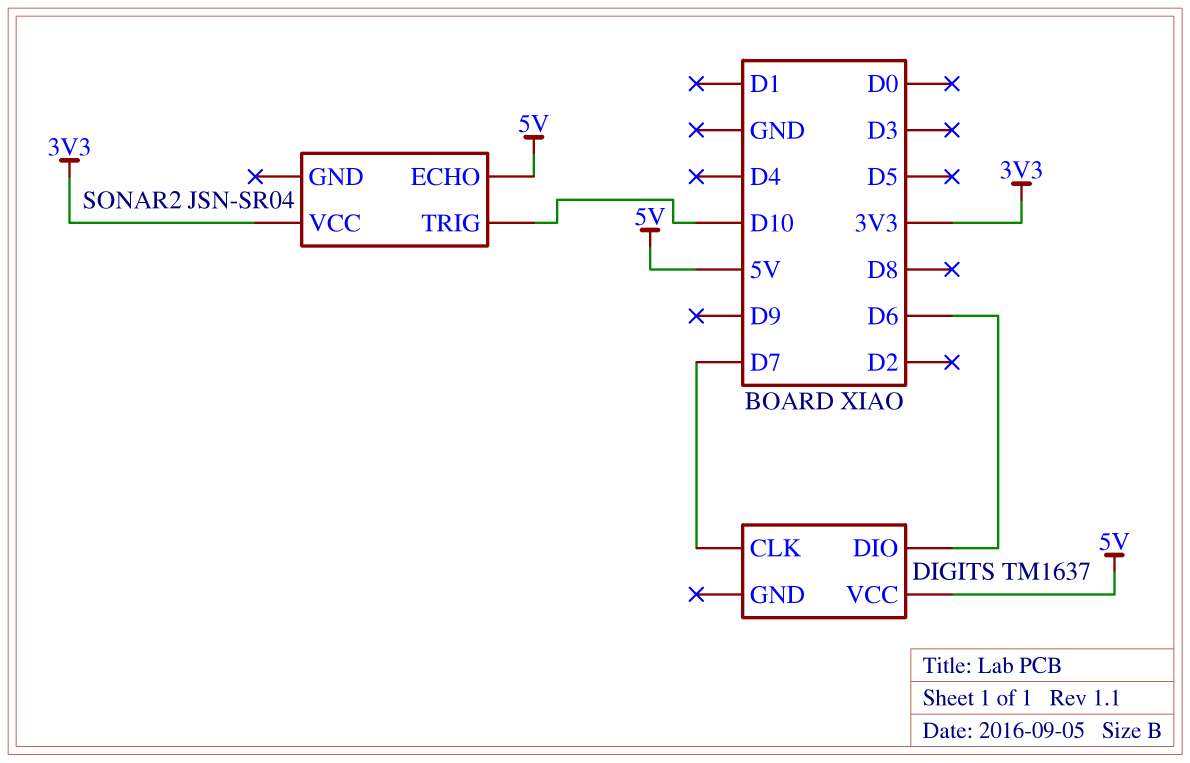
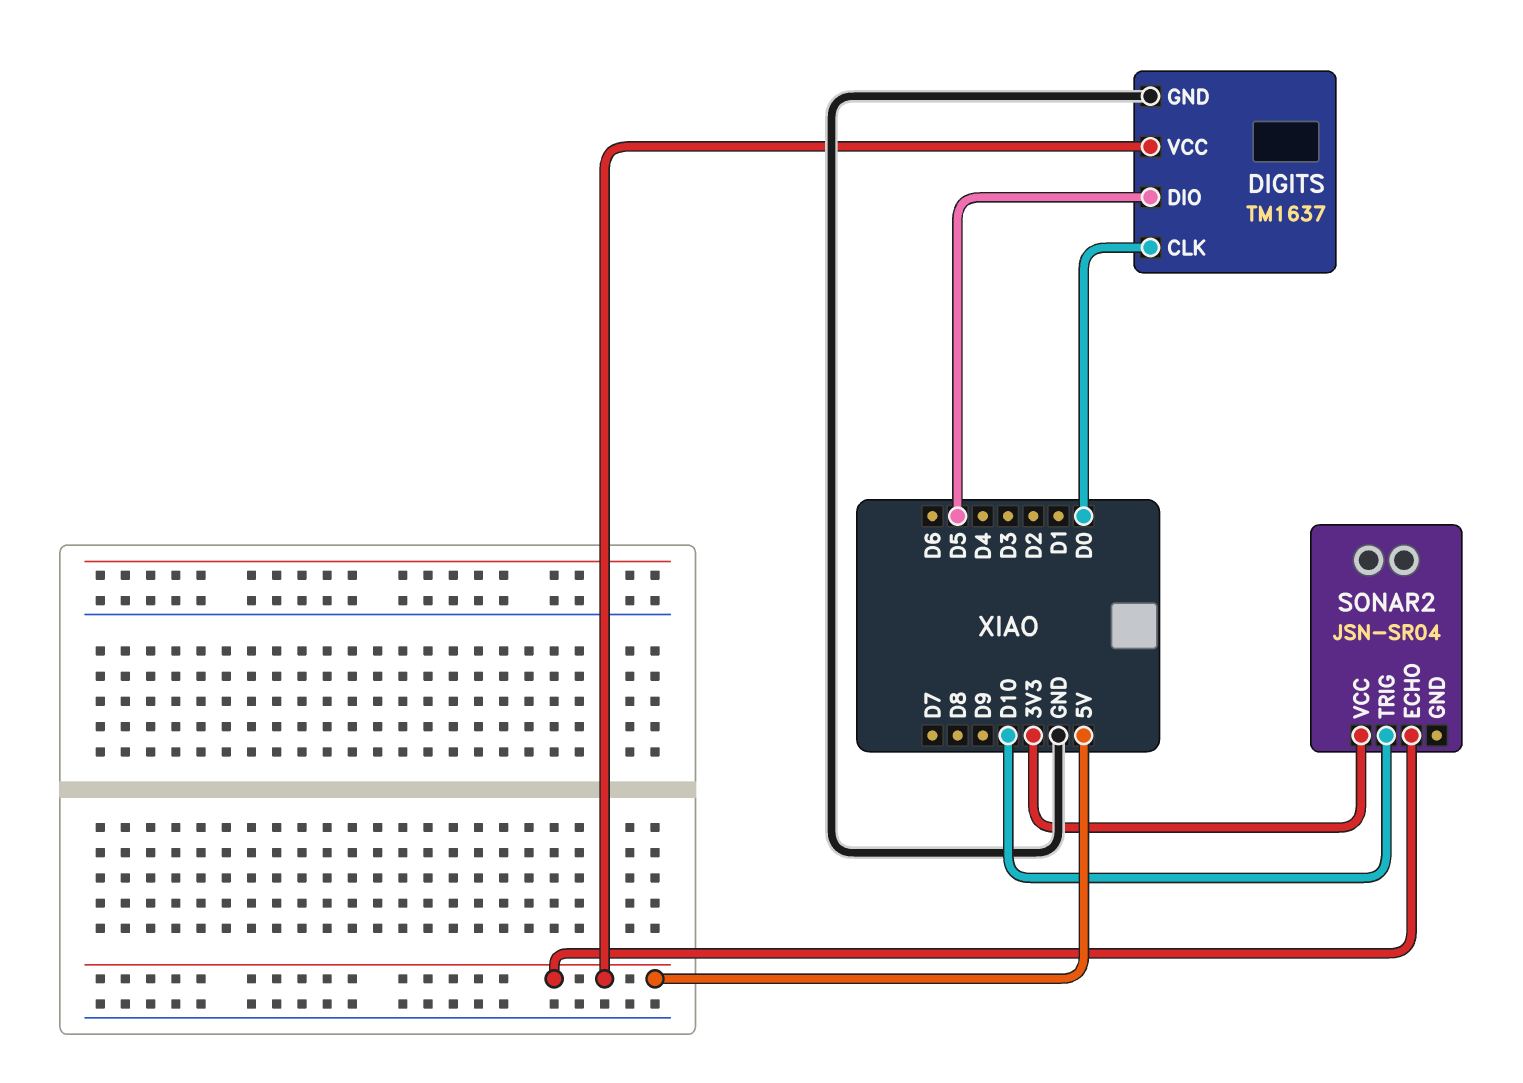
DIGITS pin CLK: D7 -> D0
DIGITS pin DIO: D6 -> D5
DIGITS pin GND: none -> GND

